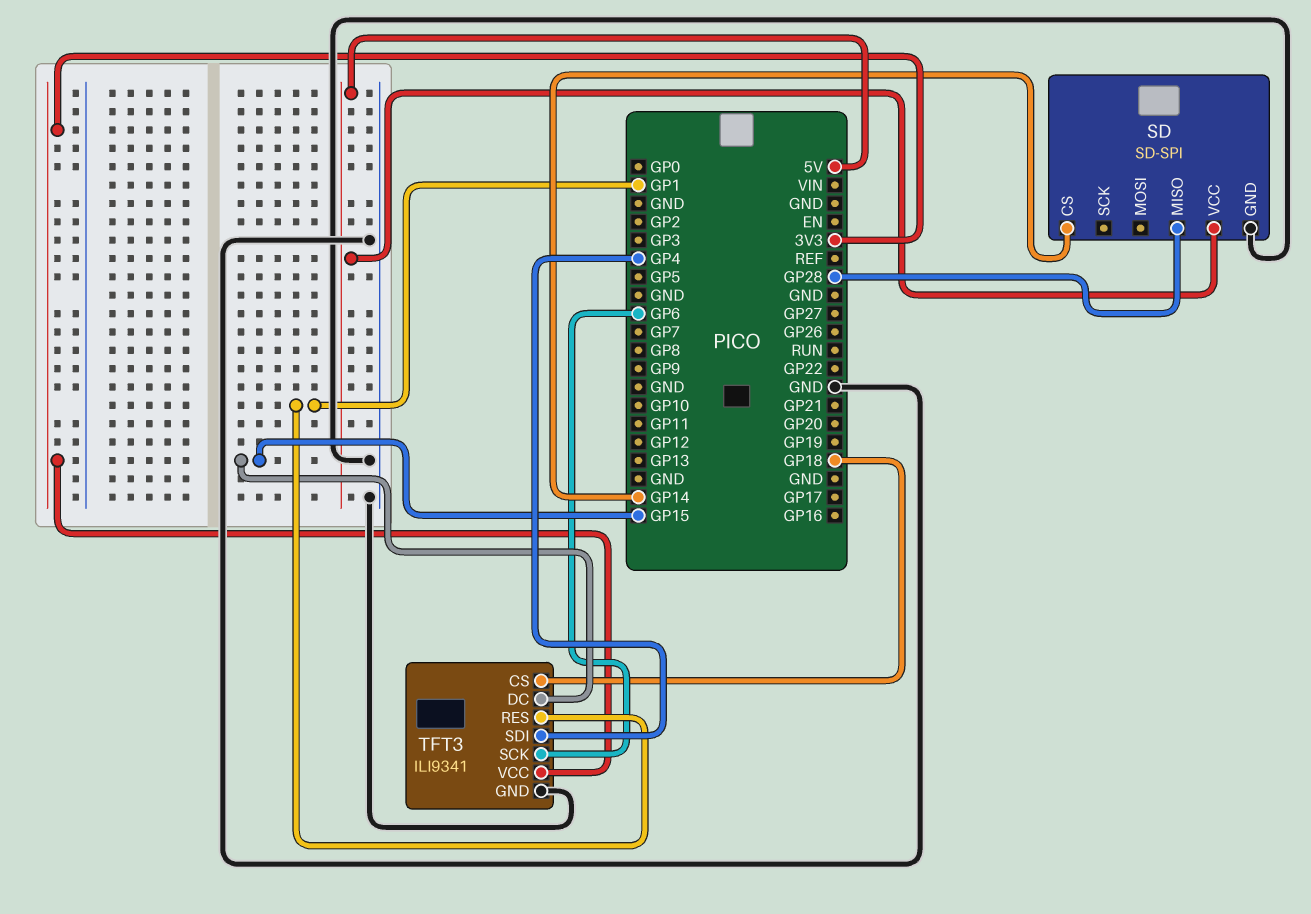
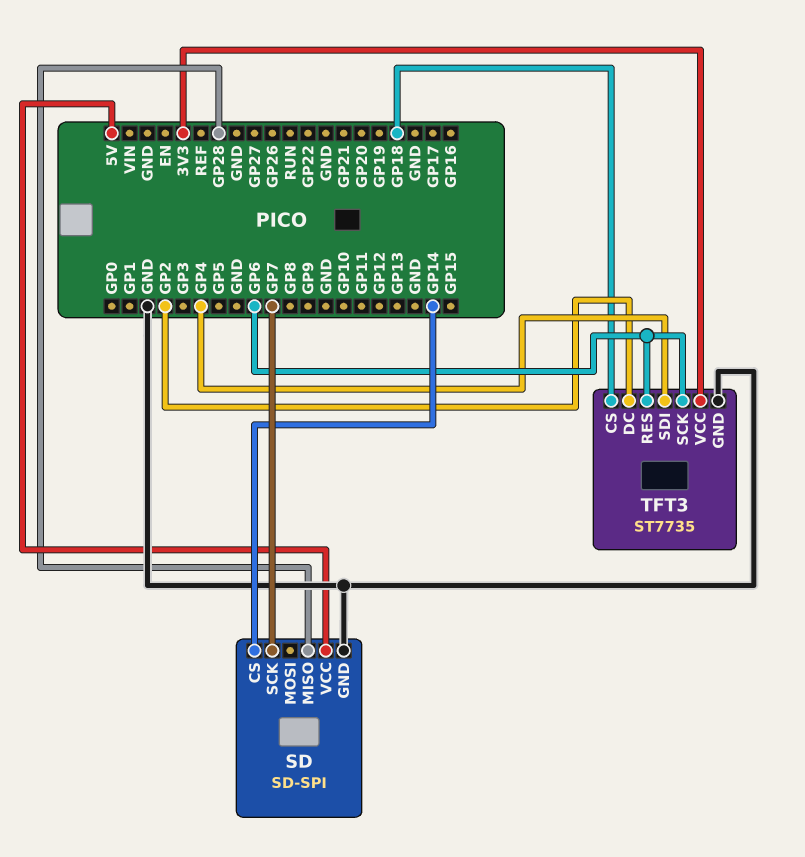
SD pin SCK: none -> GP7
TFT3: ILI9341 -> ST7735
TFT3 pin DC: GP15 -> GP2
TFT3 pin RES: GP1 -> GP6

